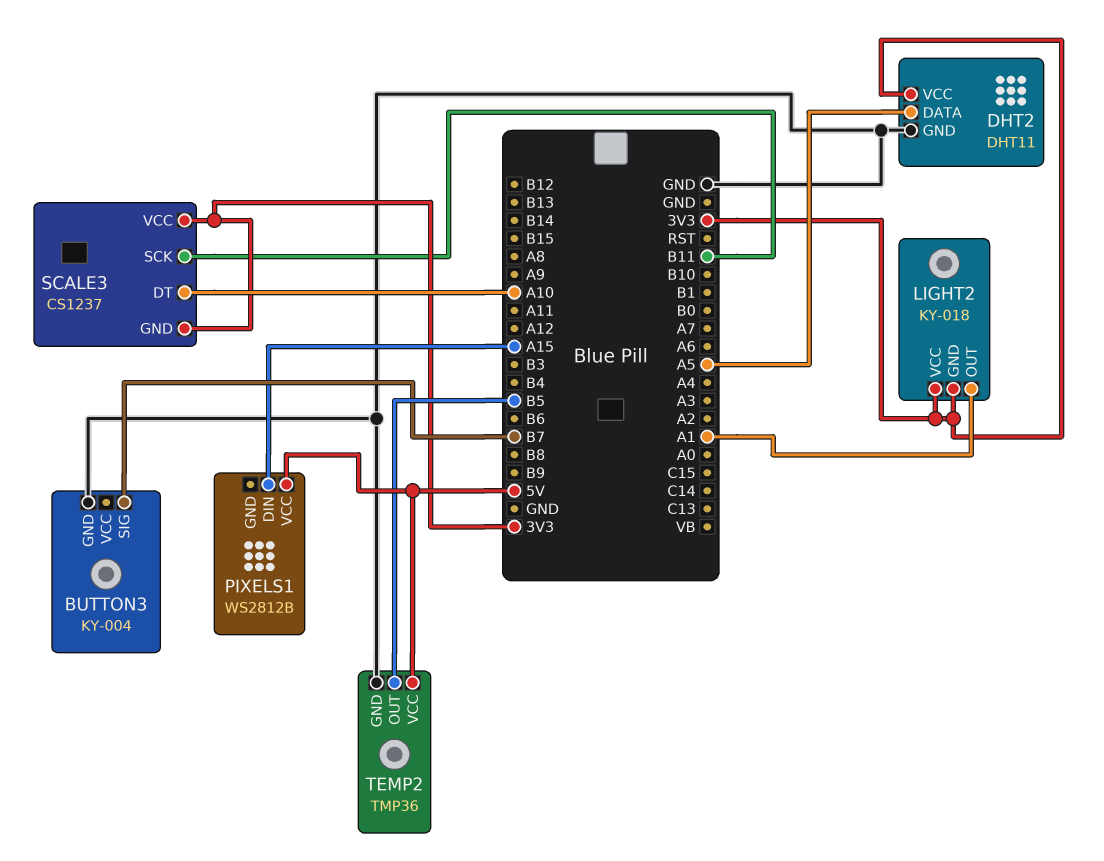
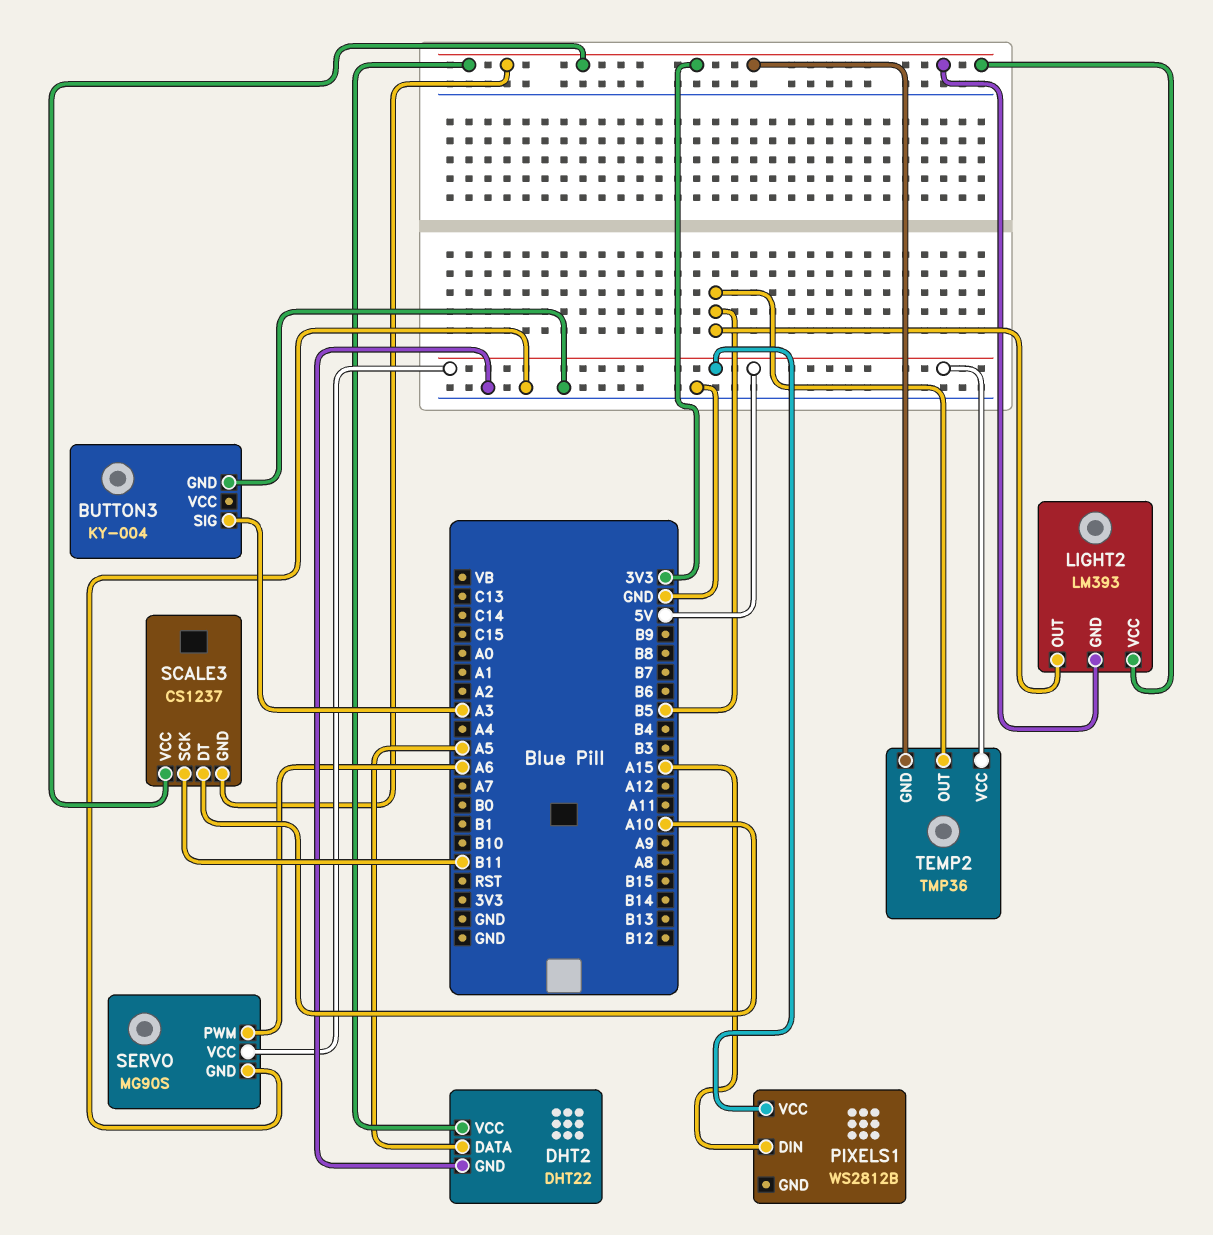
BUTTON3 pin SIG: B7 -> A3
DHT2: DHT11 -> DHT22
LIGHT2: KY-018 -> LM393
LIGHT2 pin OUT: A1 -> B5
SERVO: none -> MG90S
SERVO pin GND: none -> GND
SERVO pin PWM: none -> A6
SERVO pin VCC: none -> 5V
TEMP2 pin GND: GND -> 3V3

